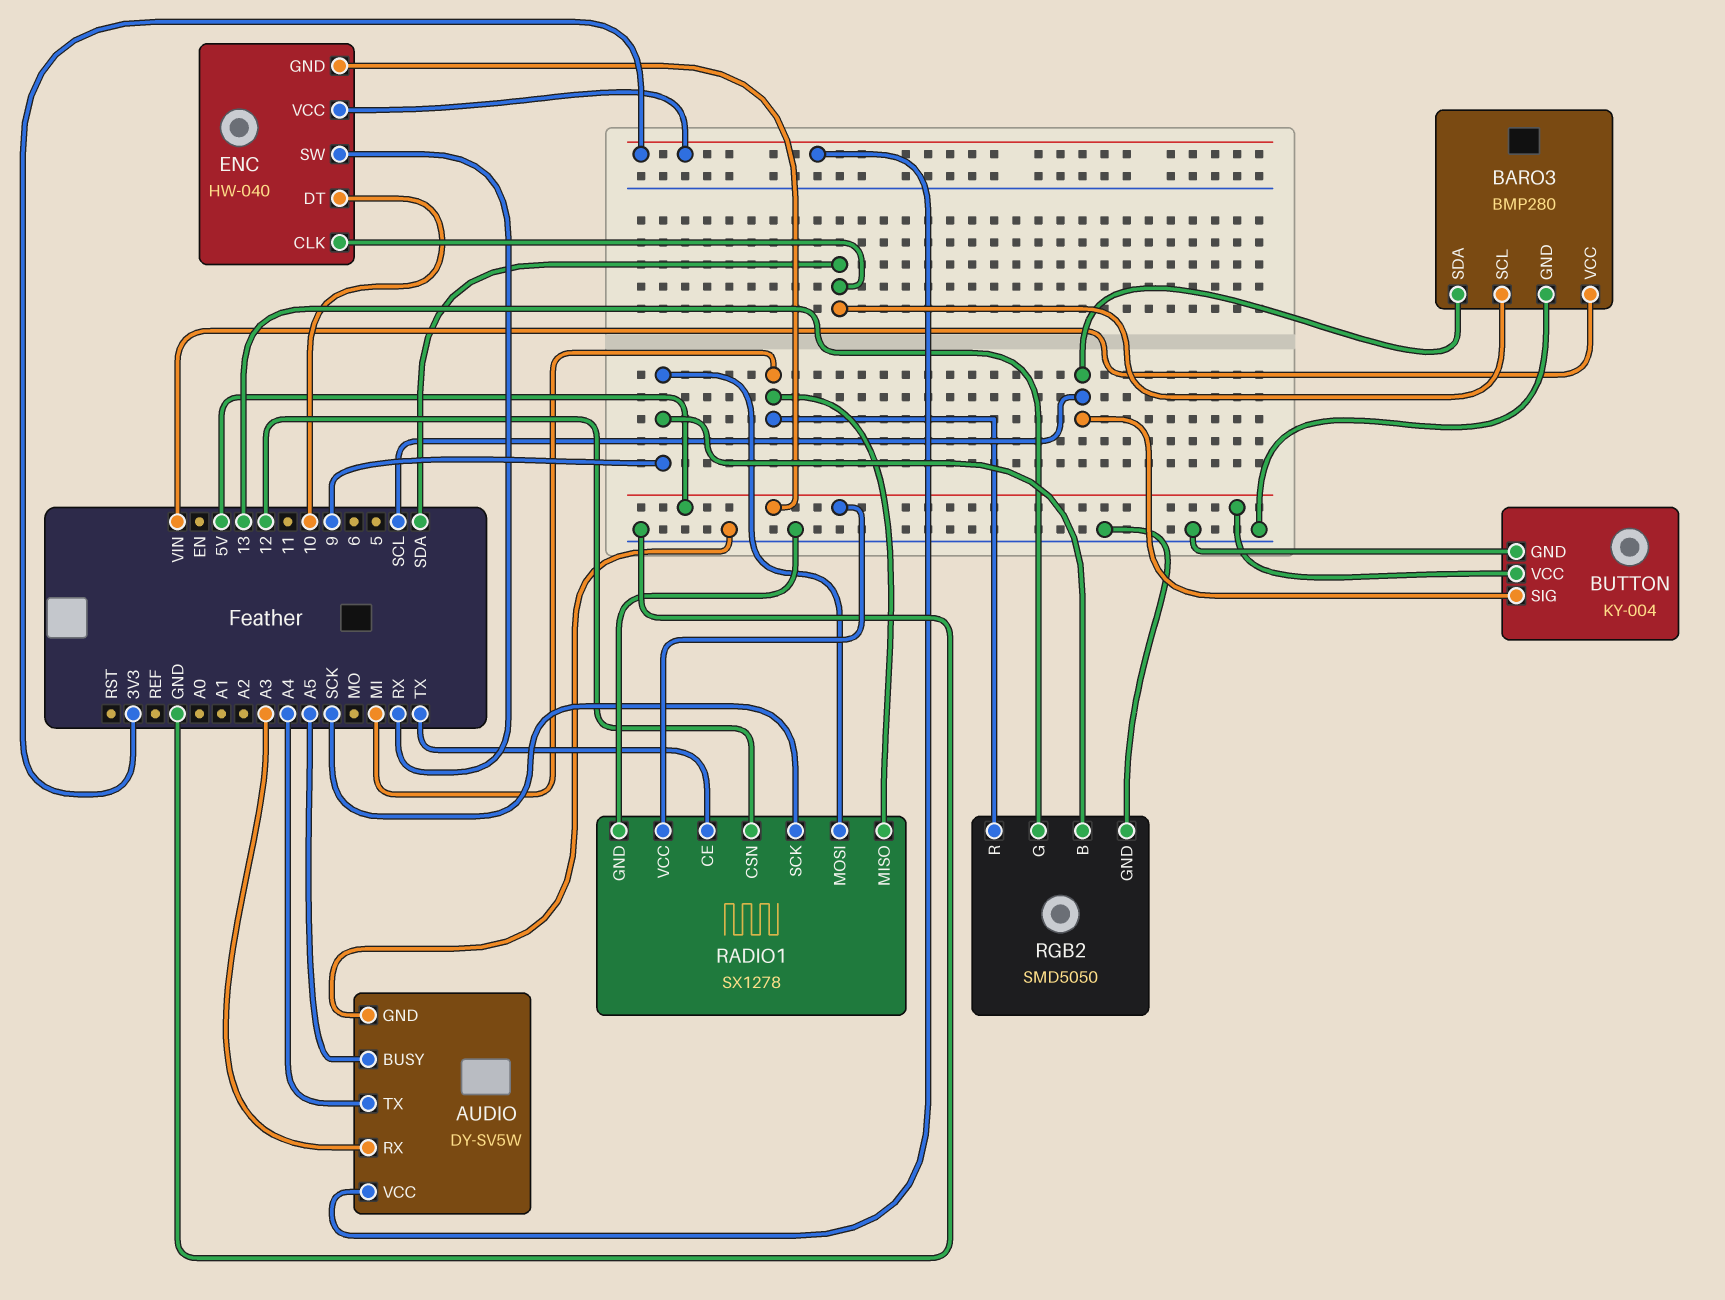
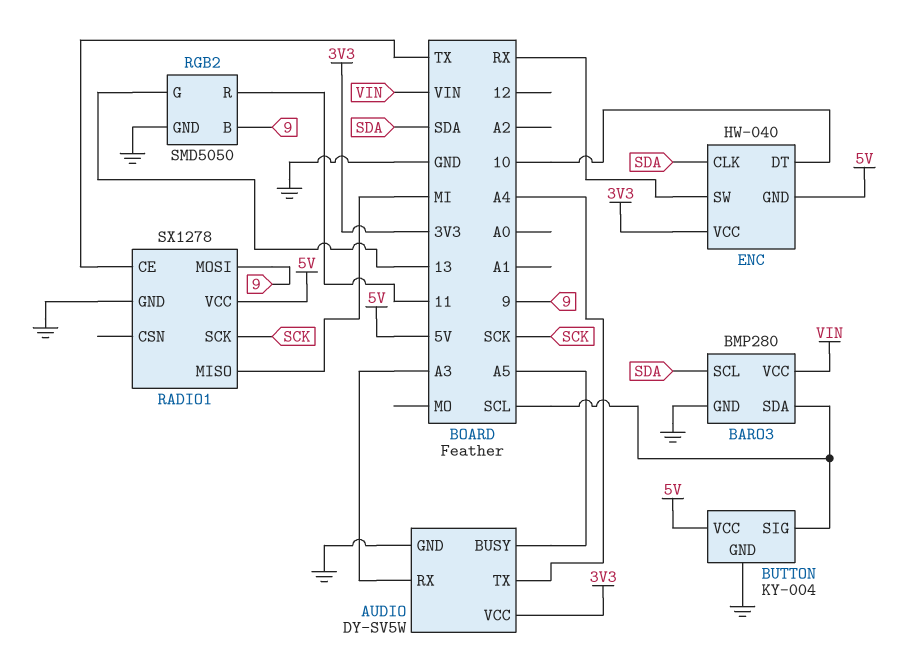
RADIO1 pin CSN: 12 -> none
RGB2 pin R: MI -> 11

